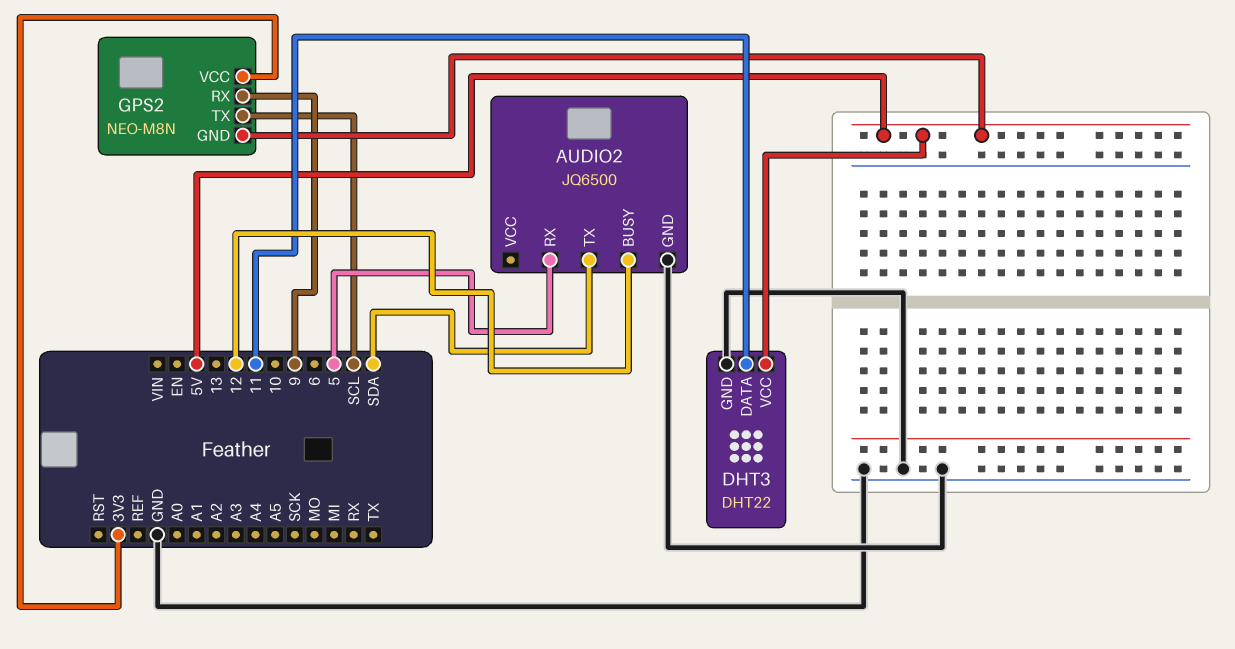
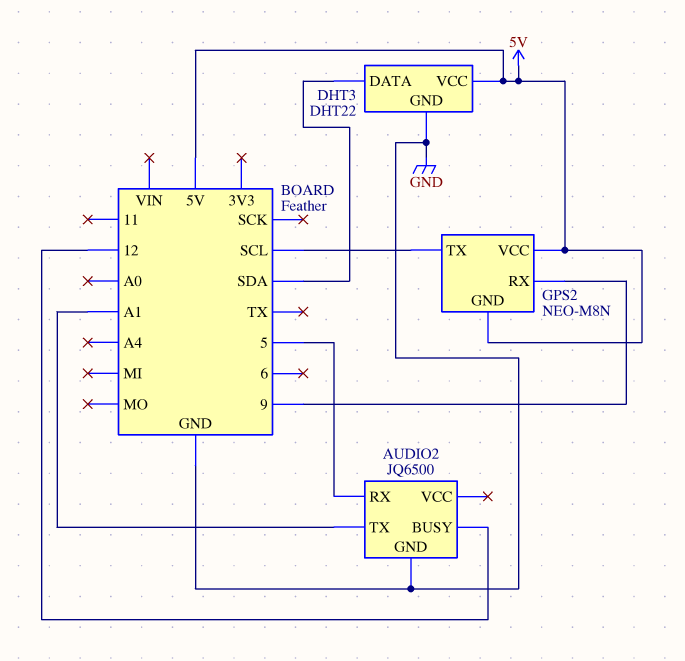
AUDIO2 pin TX: SDA -> A1
DHT3 pin DATA: 11 -> SDA
GPS2 pin VCC: 3V3 -> 5V

